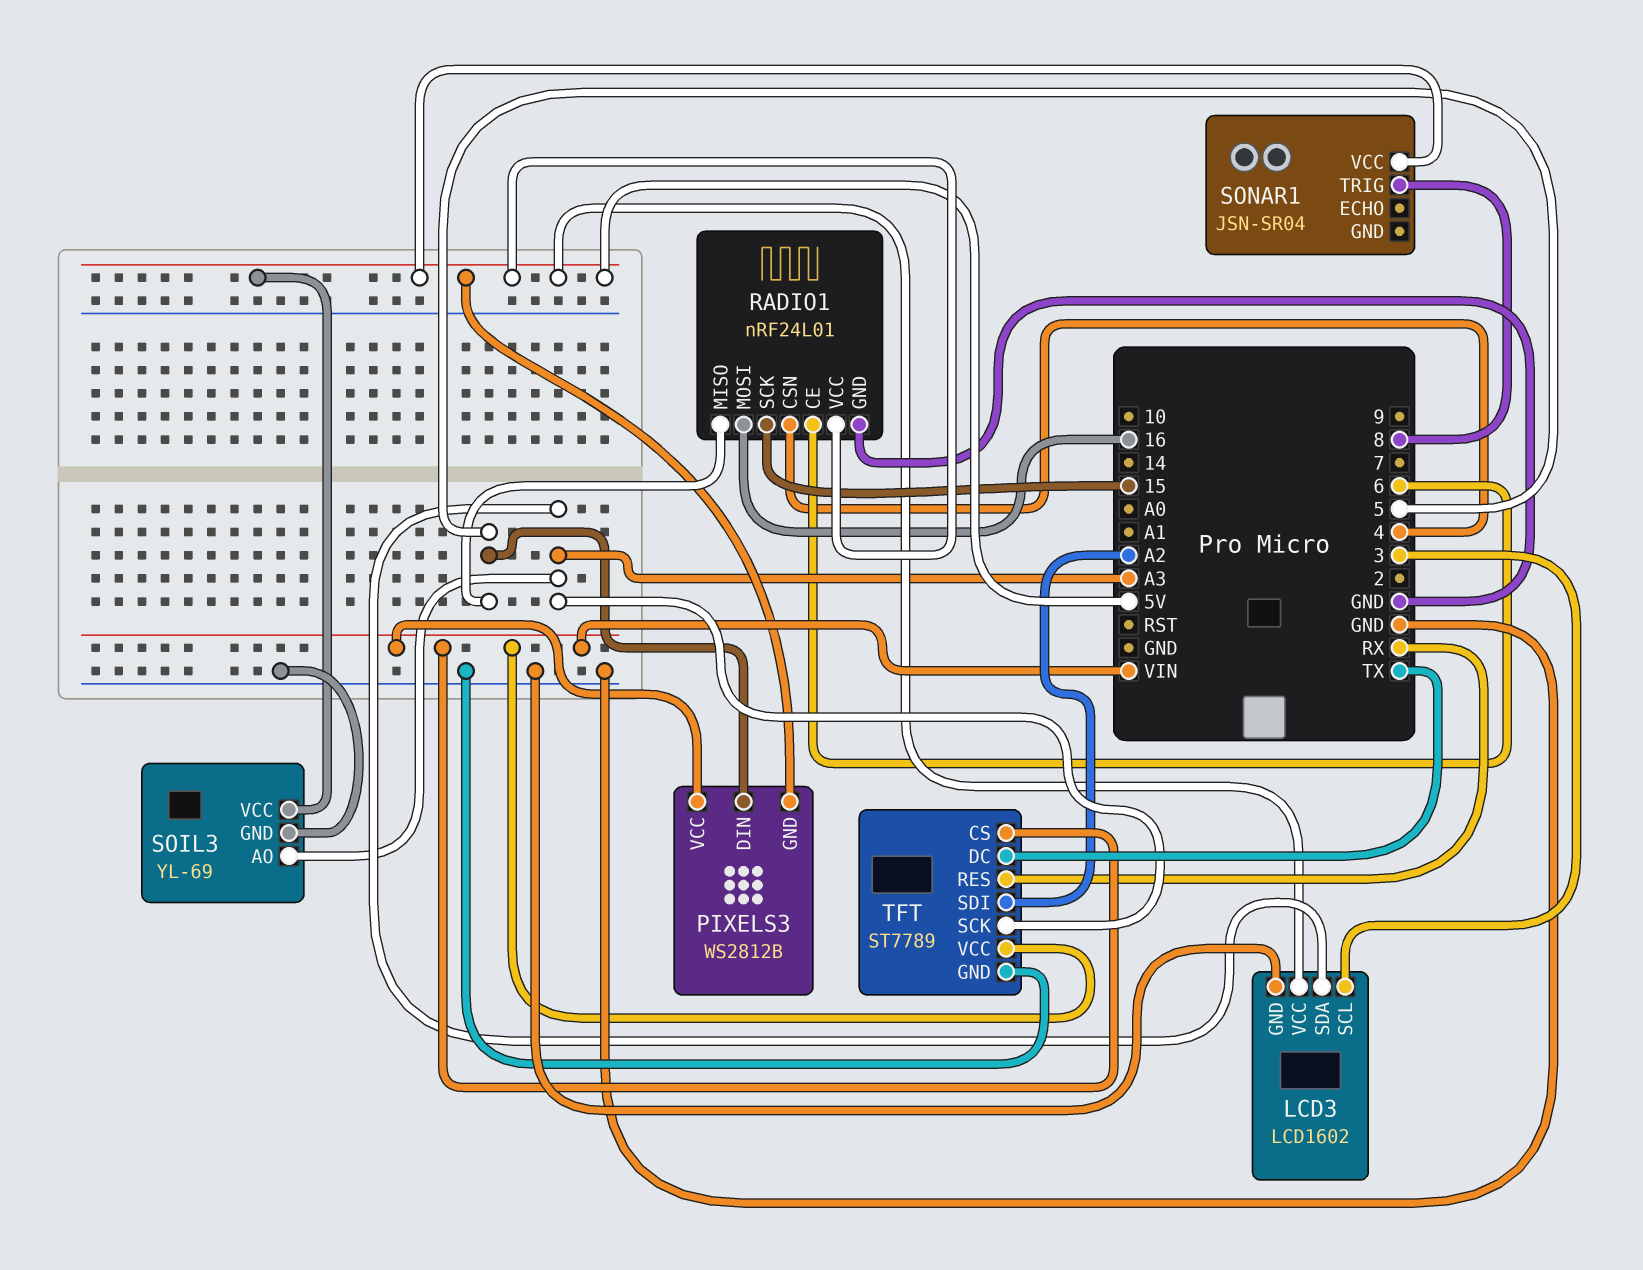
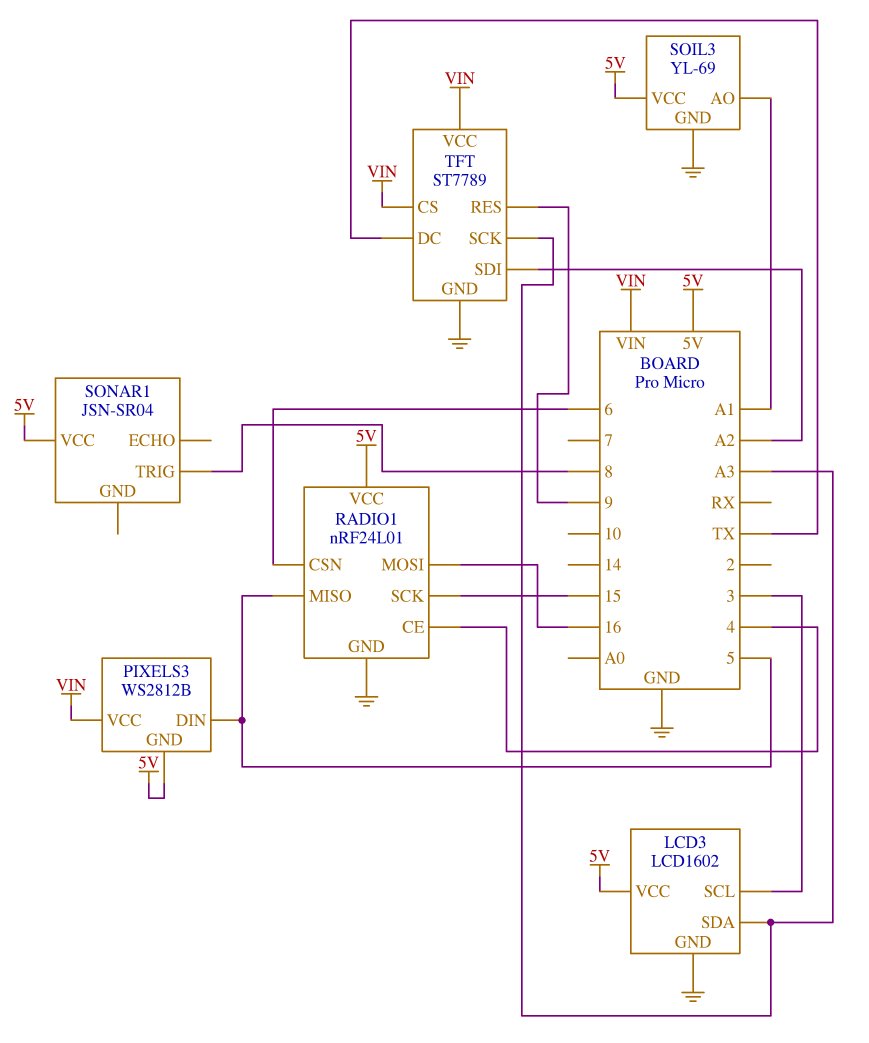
RADIO1 pin CE: 6 -> 4
RADIO1 pin CSN: 4 -> 6
SOIL3 pin AO: A3 -> A1
TFT pin RES: RX -> 9

